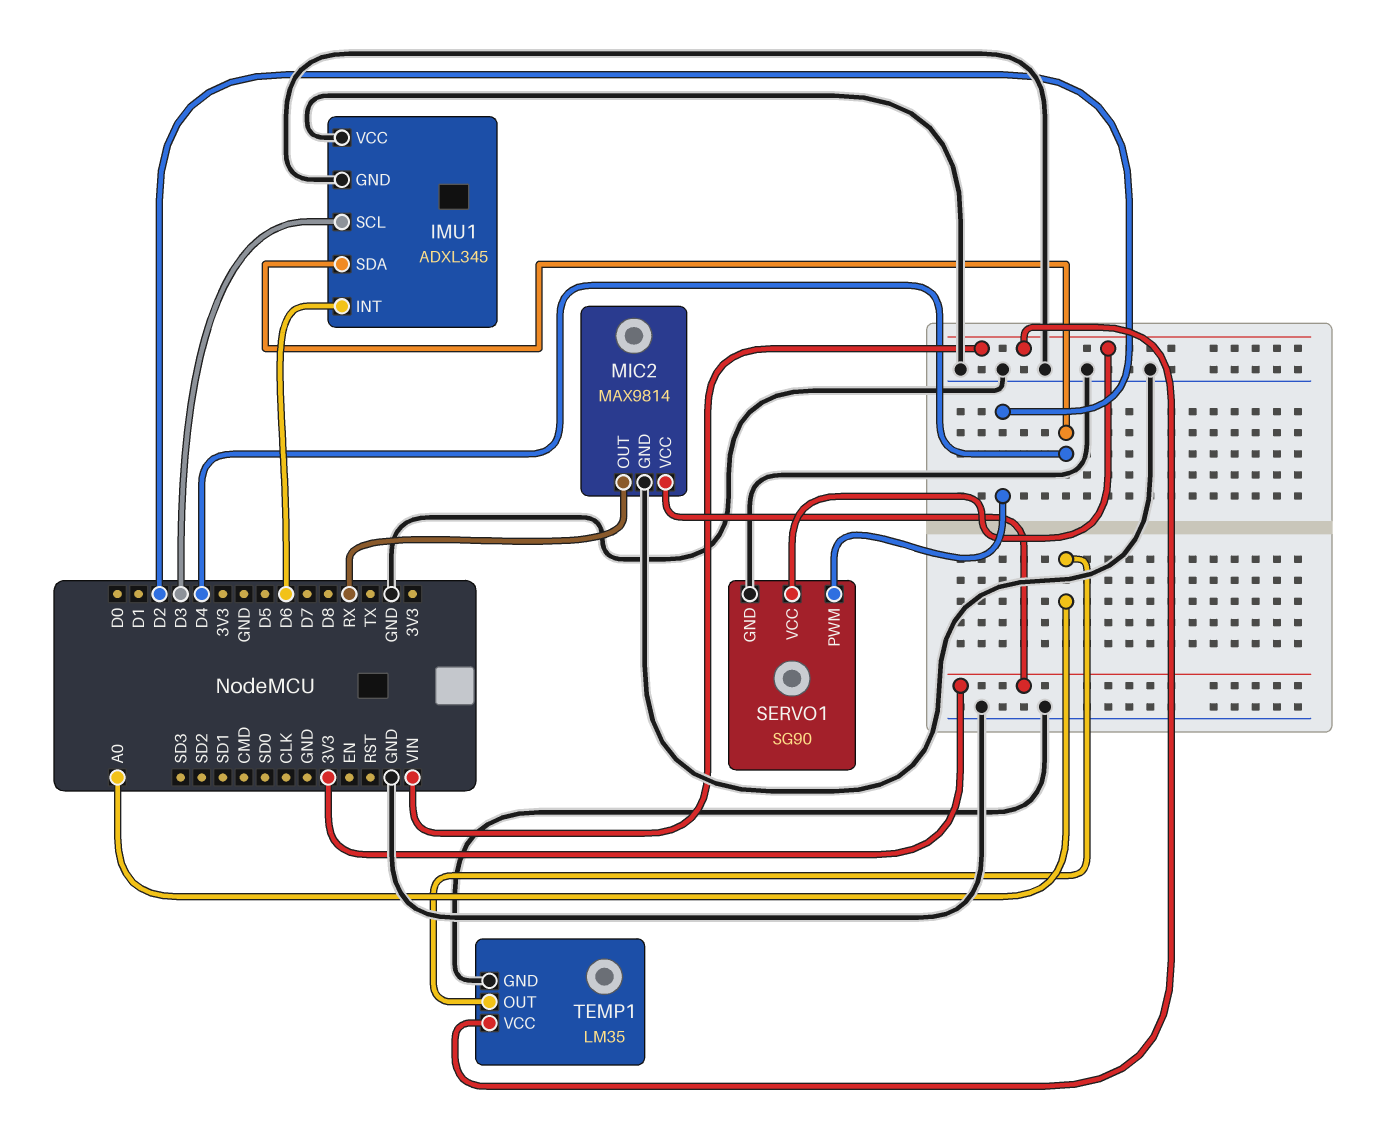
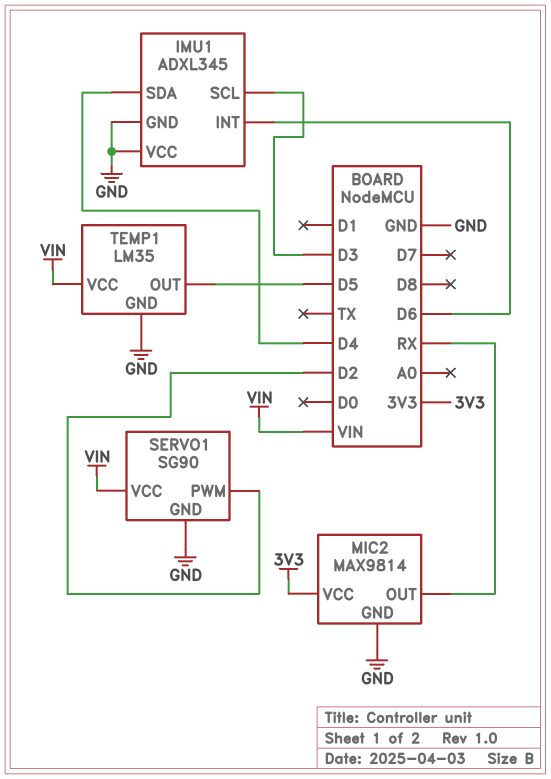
TEMP1 pin OUT: A0 -> D5

